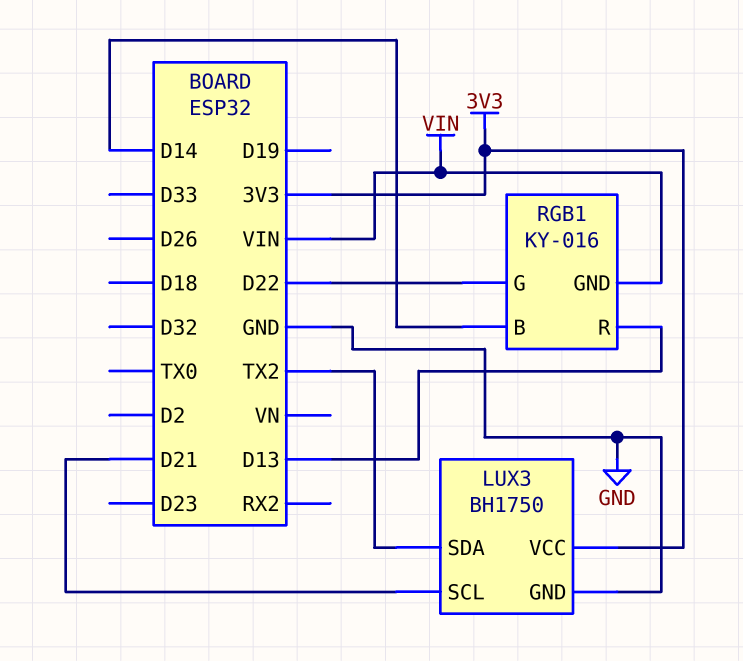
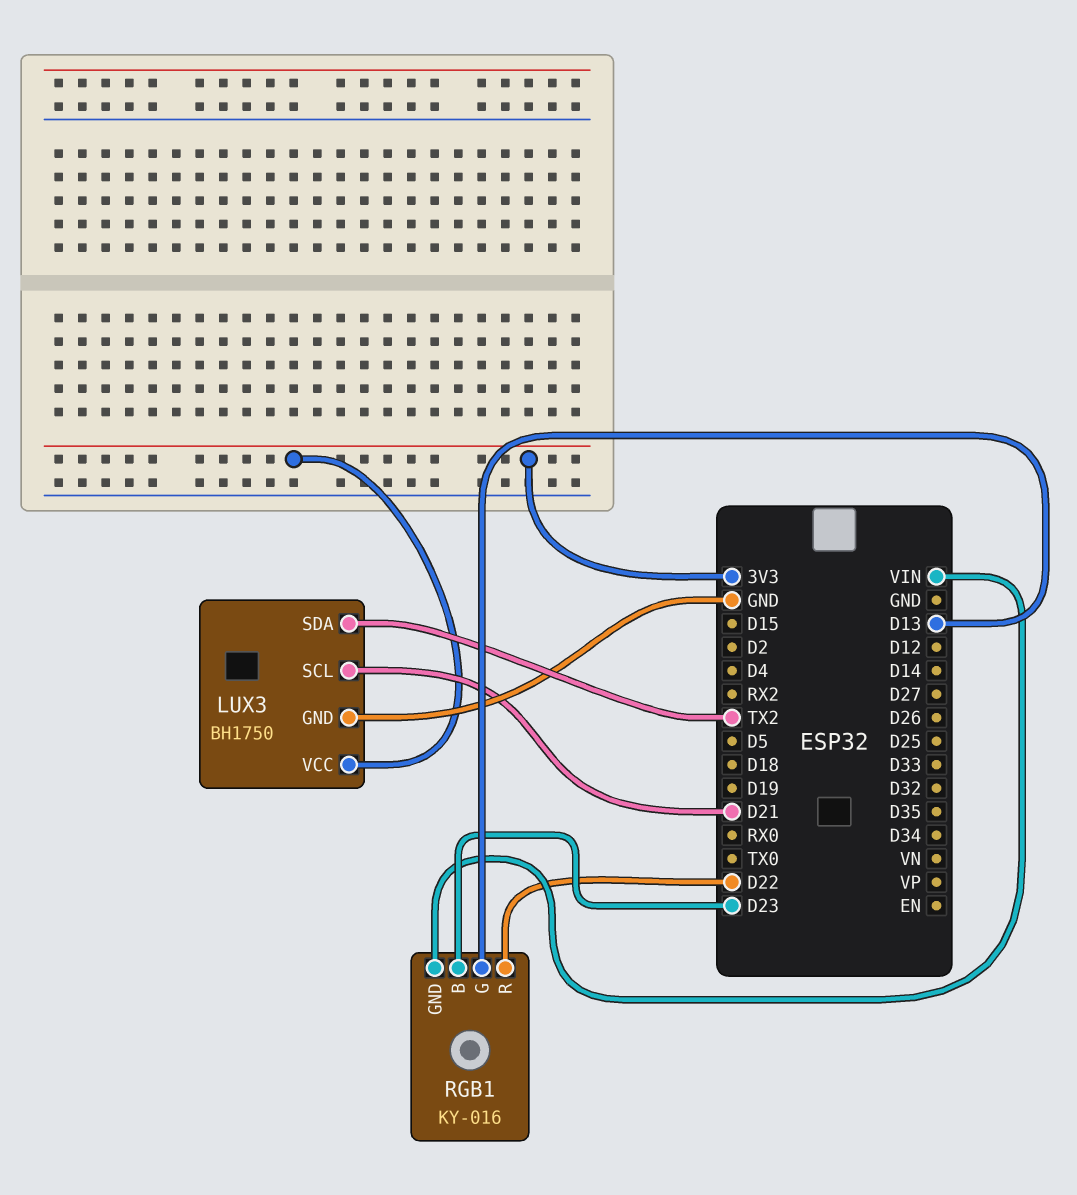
RGB1 pin B: D14 -> D23
RGB1 pin G: D22 -> D13
RGB1 pin R: D13 -> D22

